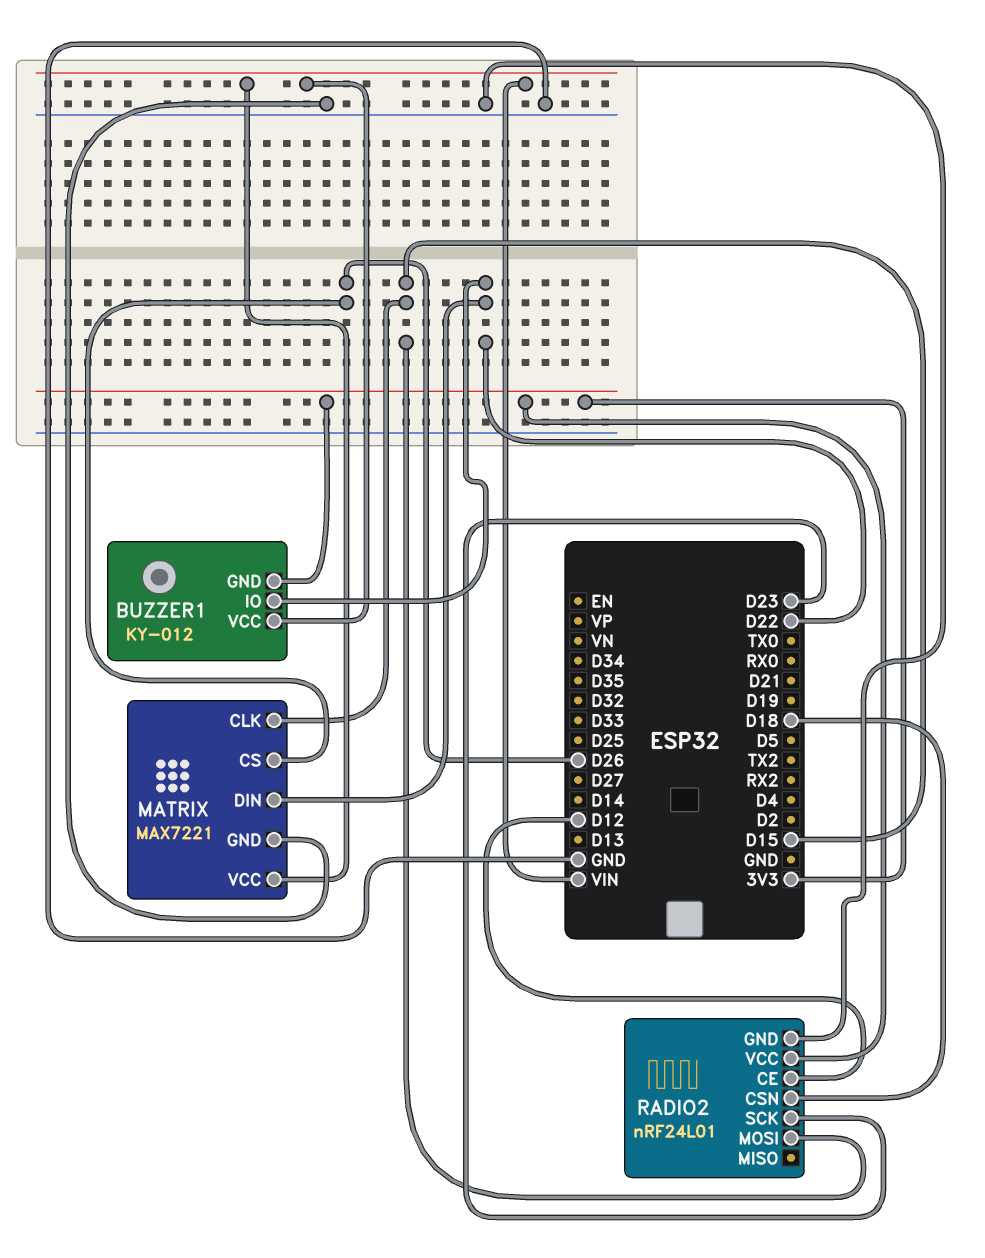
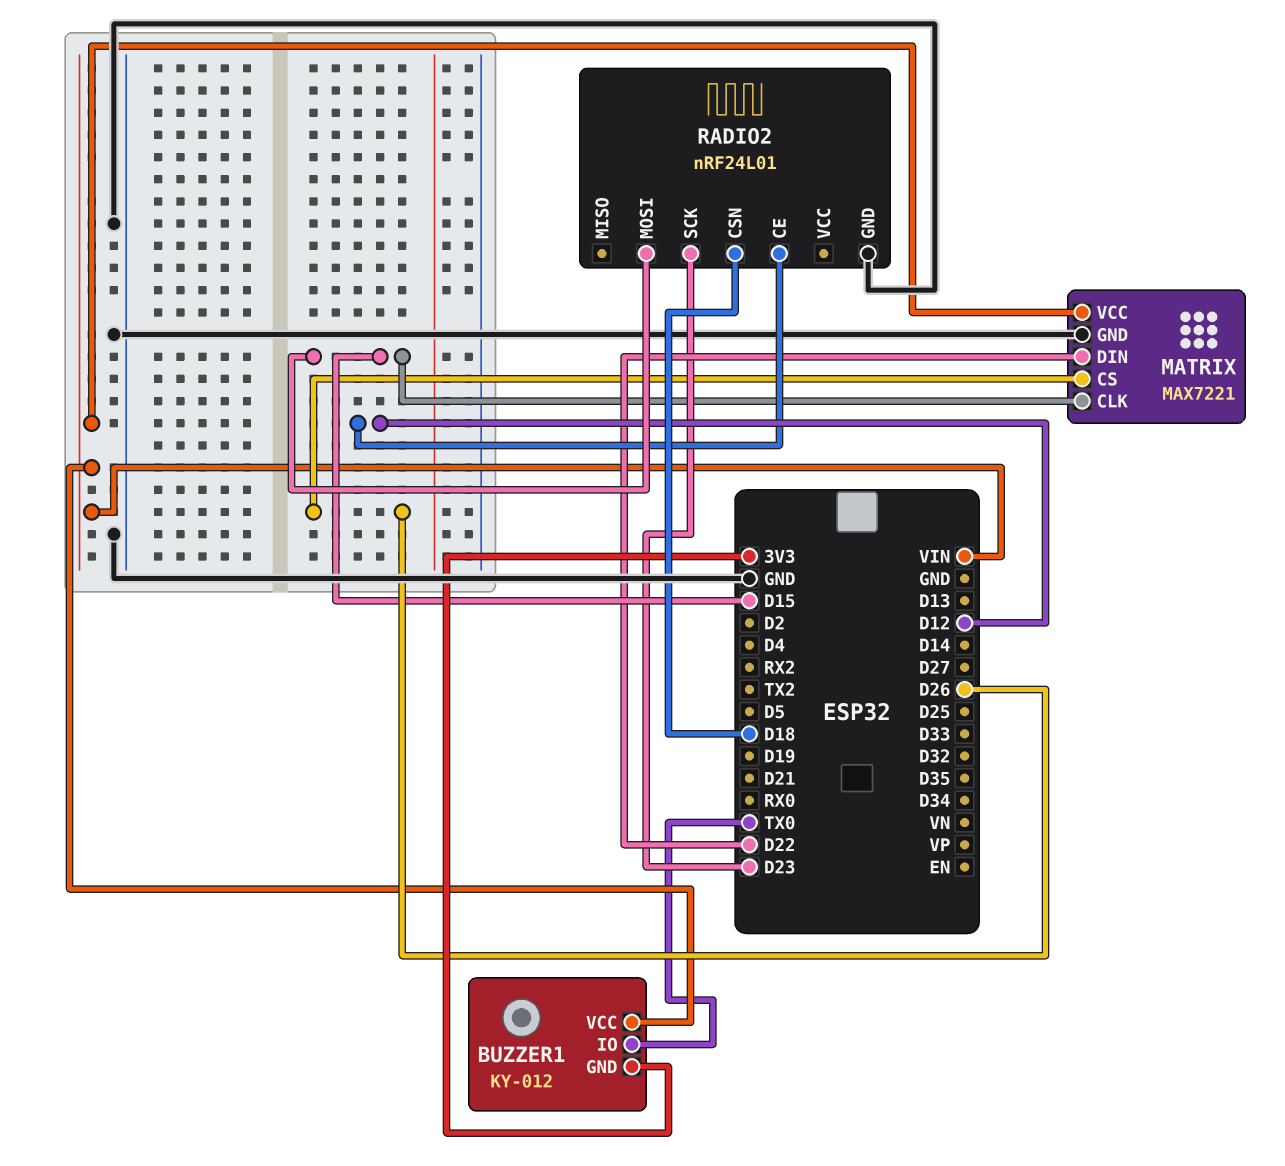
BUZZER1 pin IO: D22 -> TX0
RADIO2 pin VCC: 3V3 -> none

